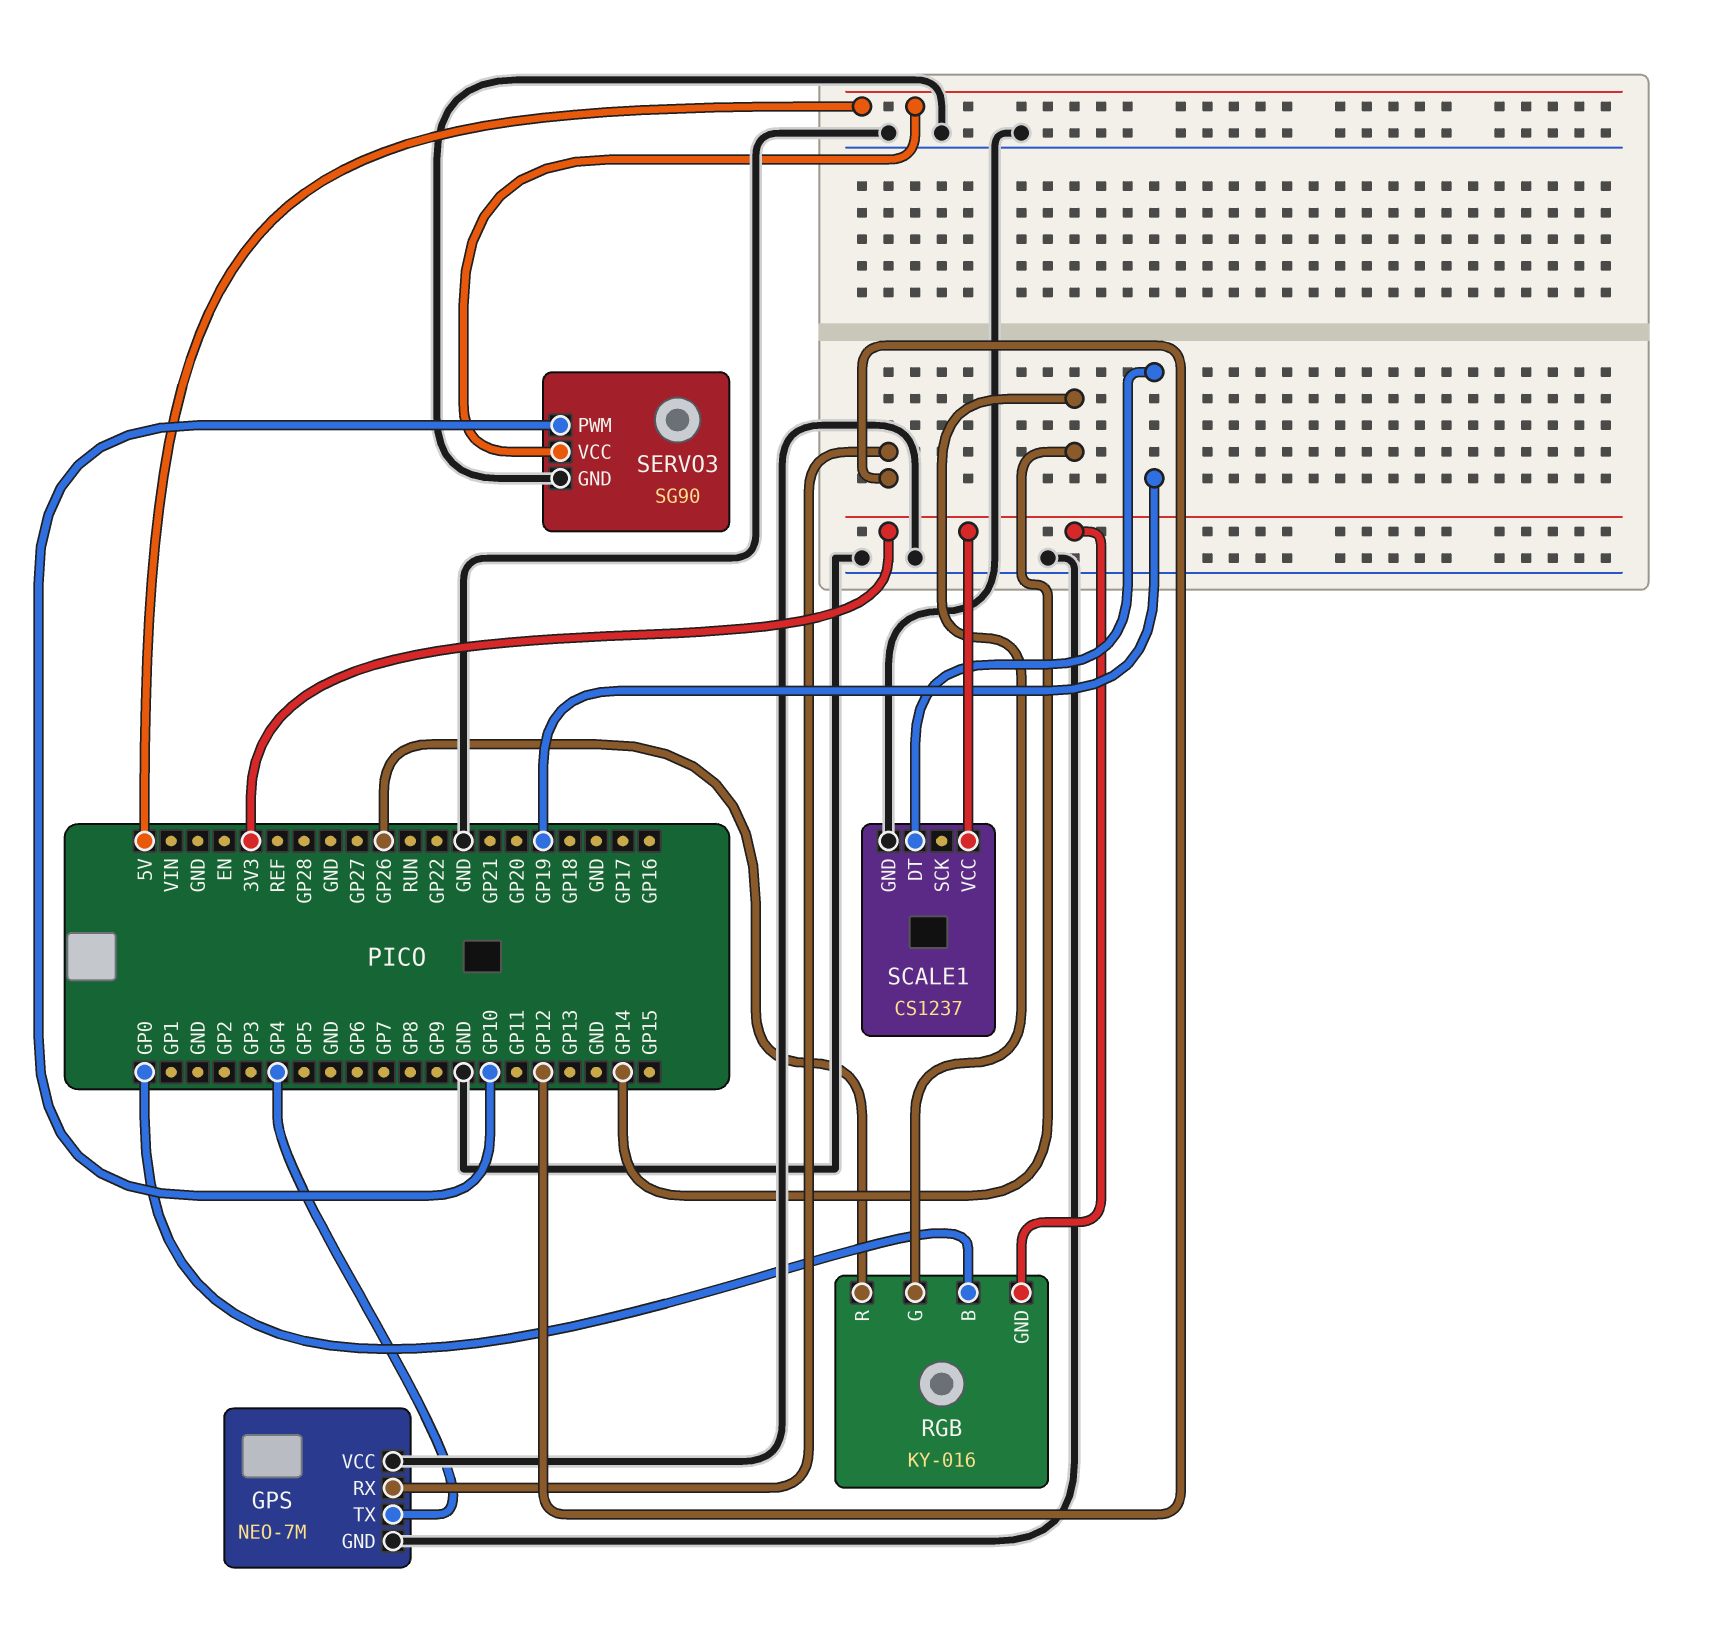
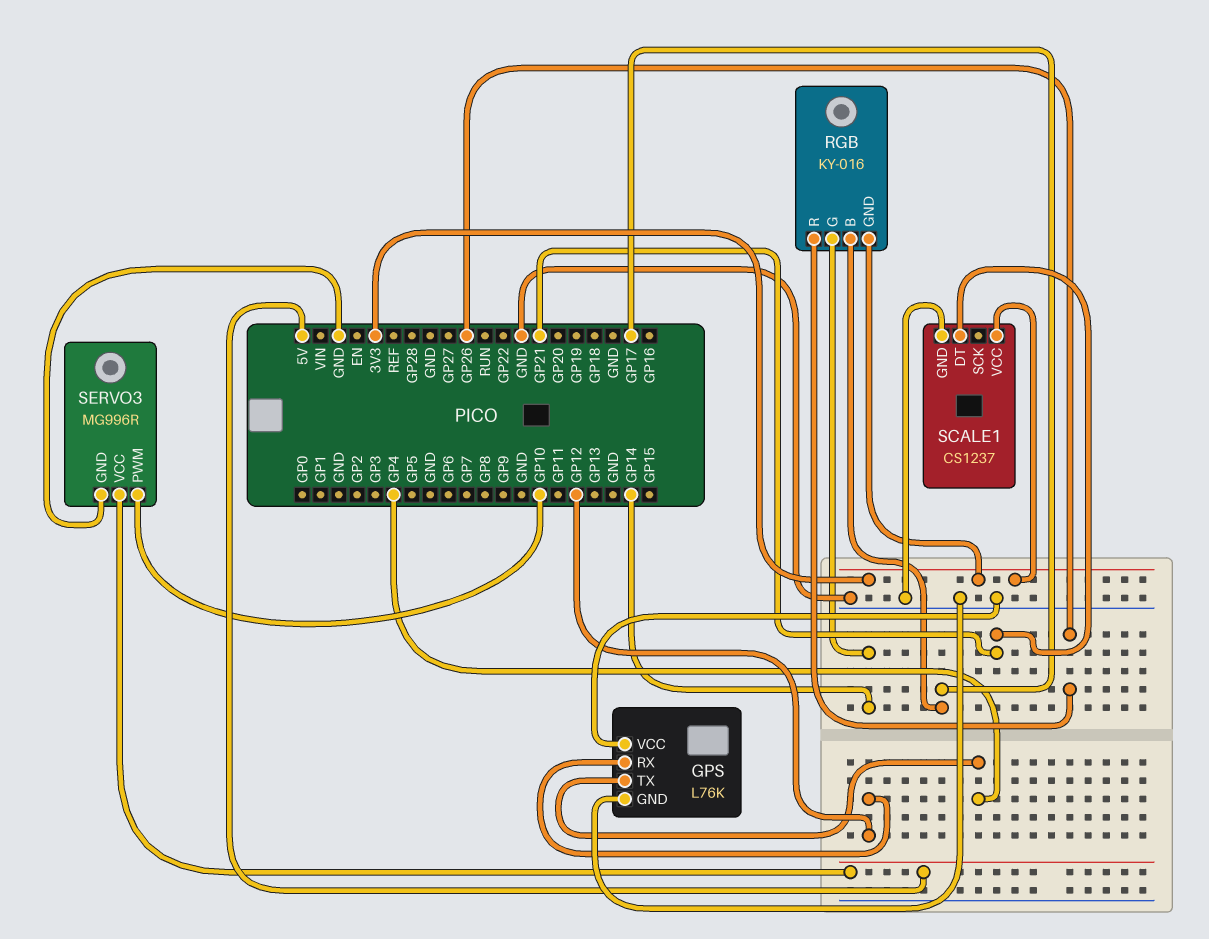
GPS: NEO-7M -> L76K
RGB pin B: GP0 -> GP17
SCALE1 pin DT: GP19 -> GP21
SERVO3: SG90 -> MG996R

